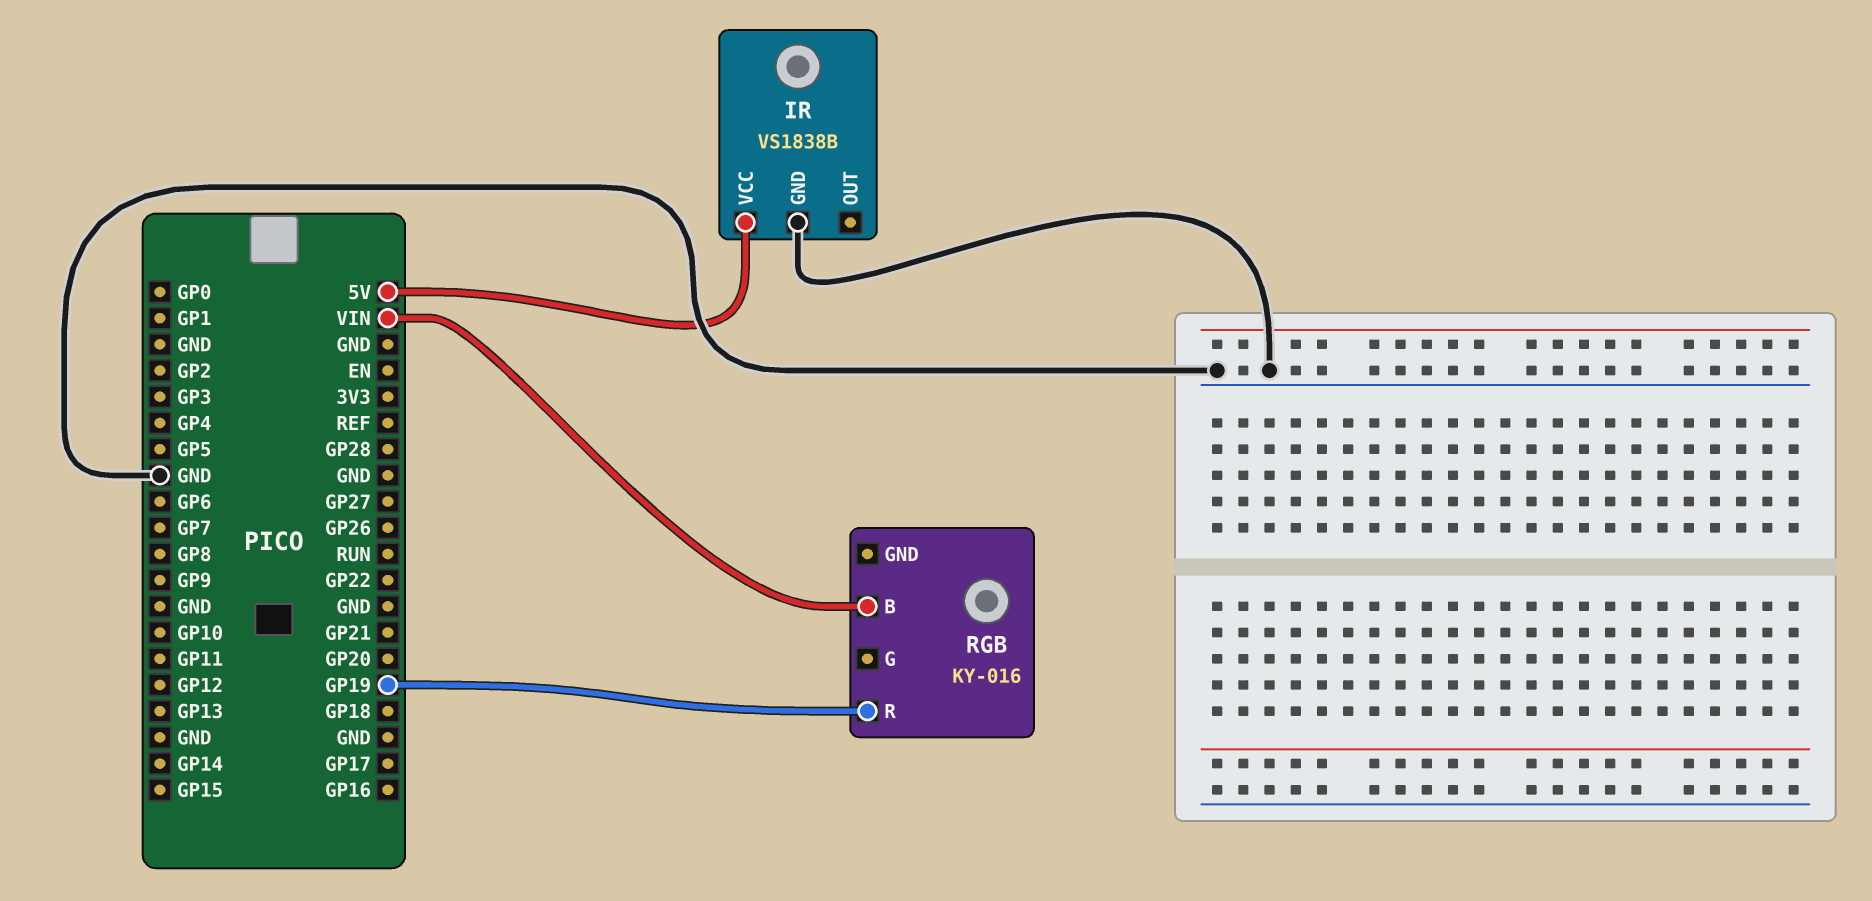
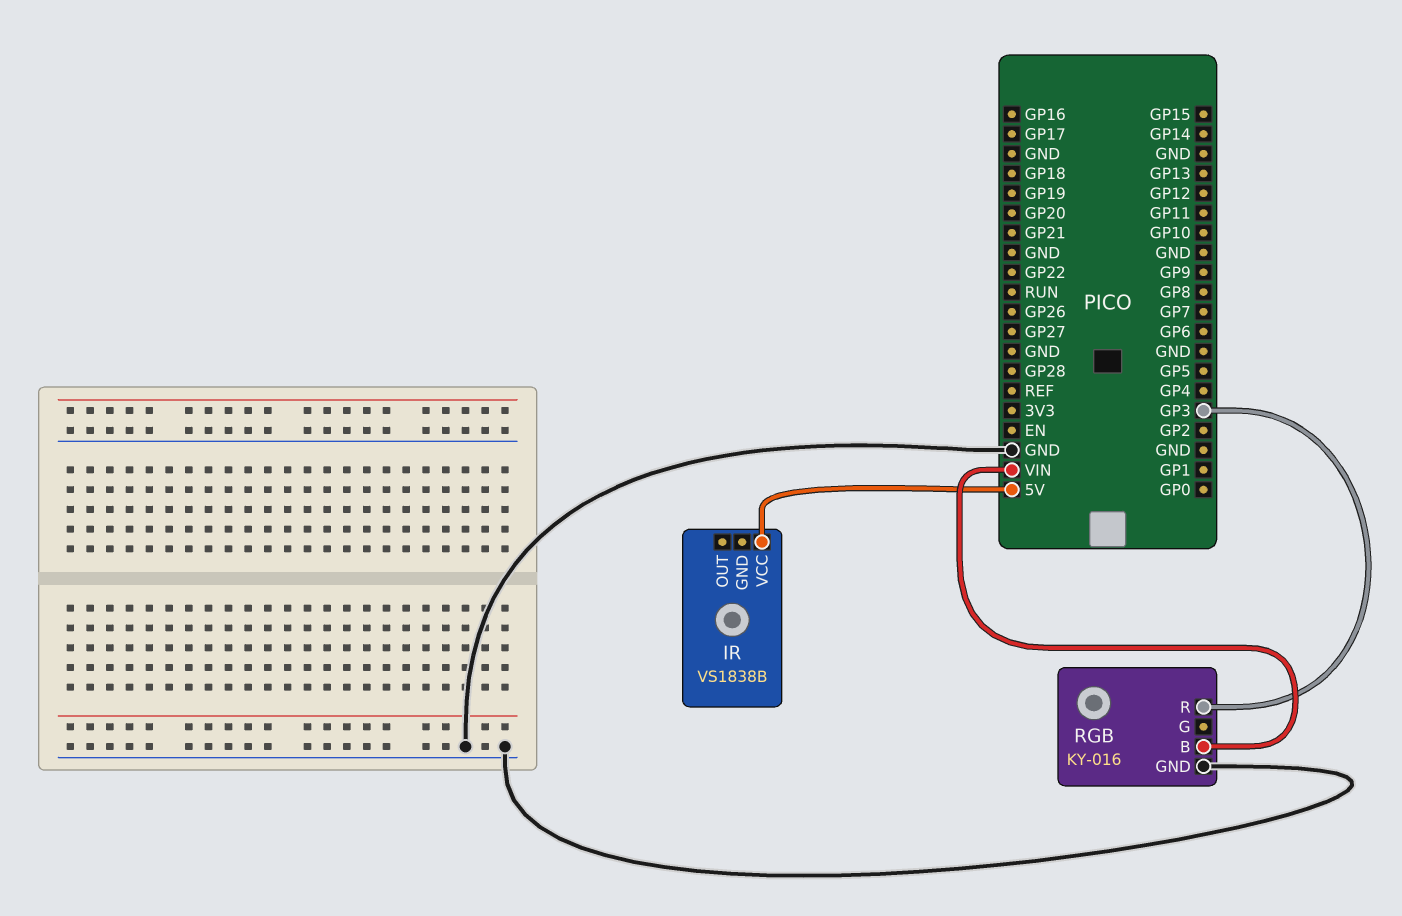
IR pin GND: GND -> none
RGB pin GND: none -> GND
RGB pin R: GP19 -> GP3

